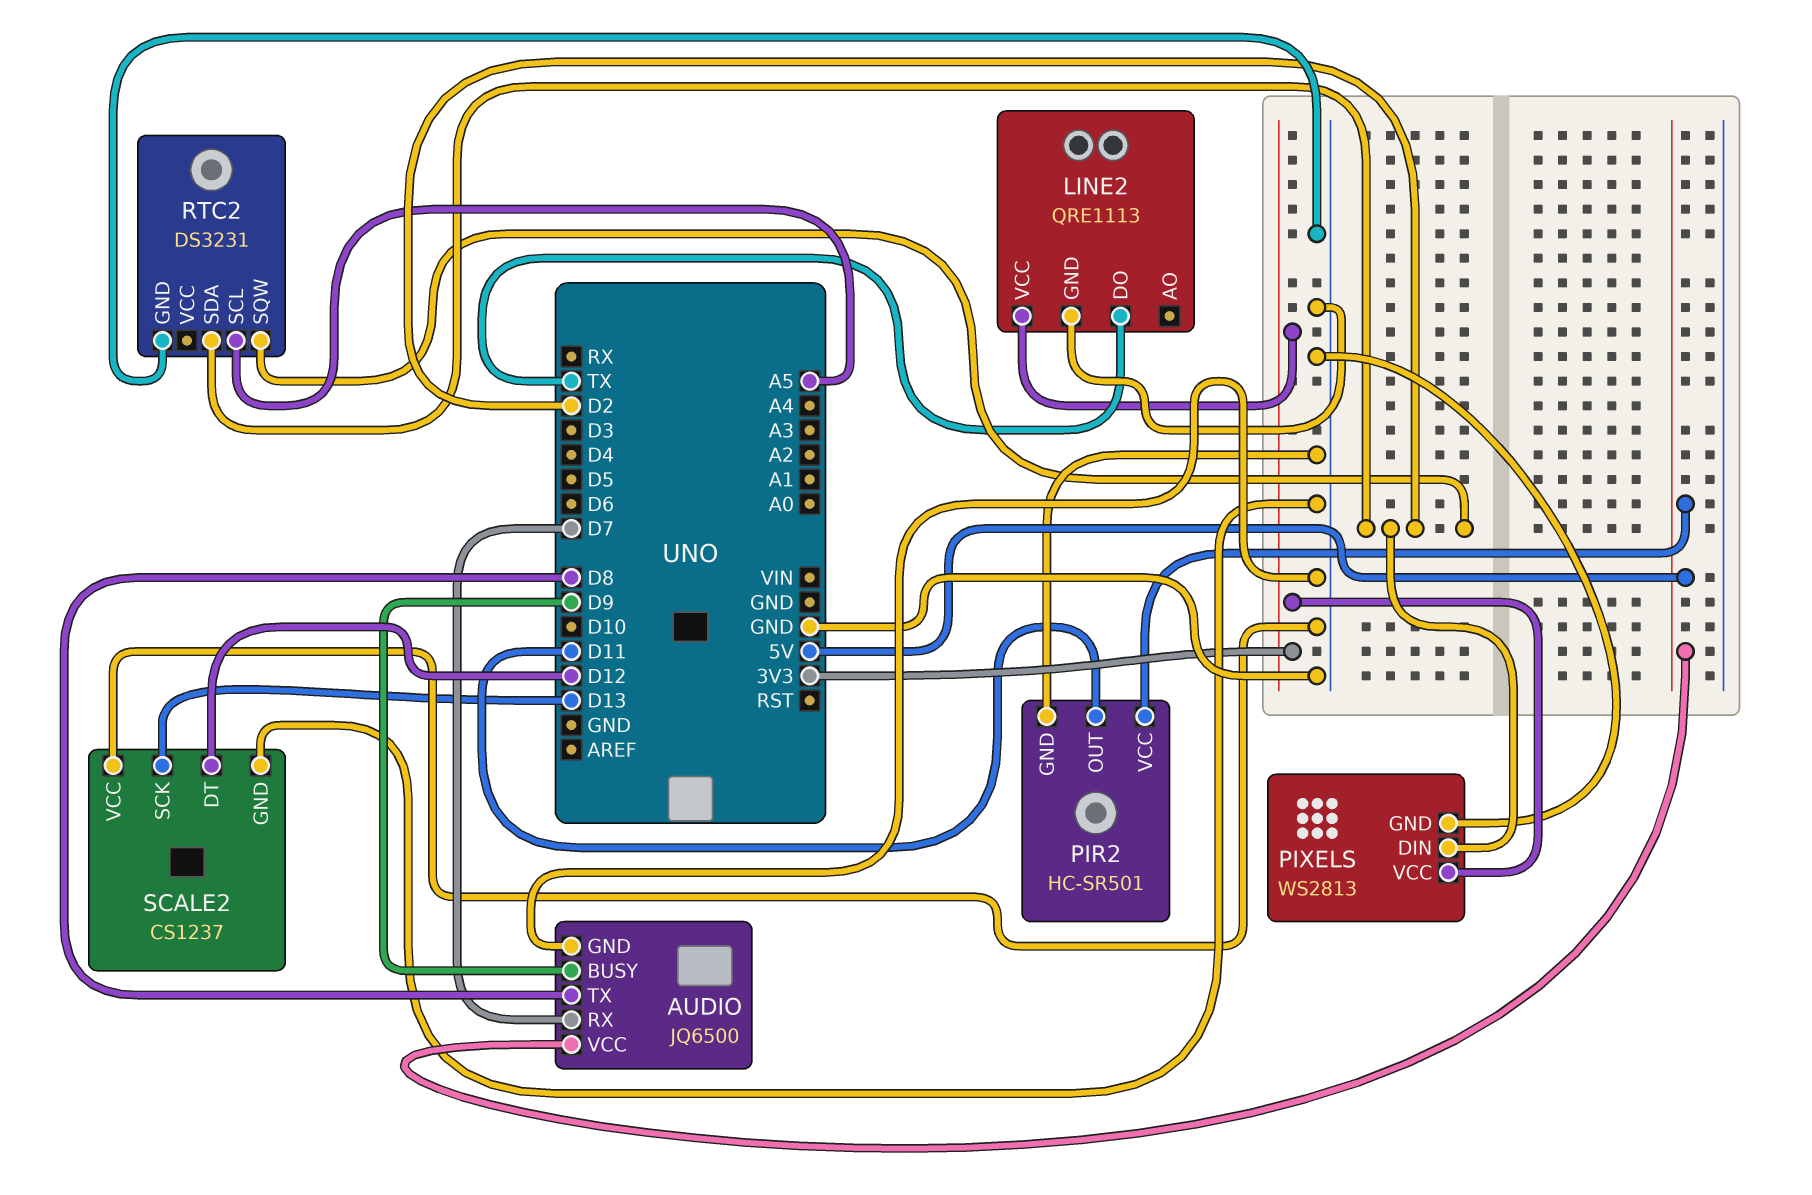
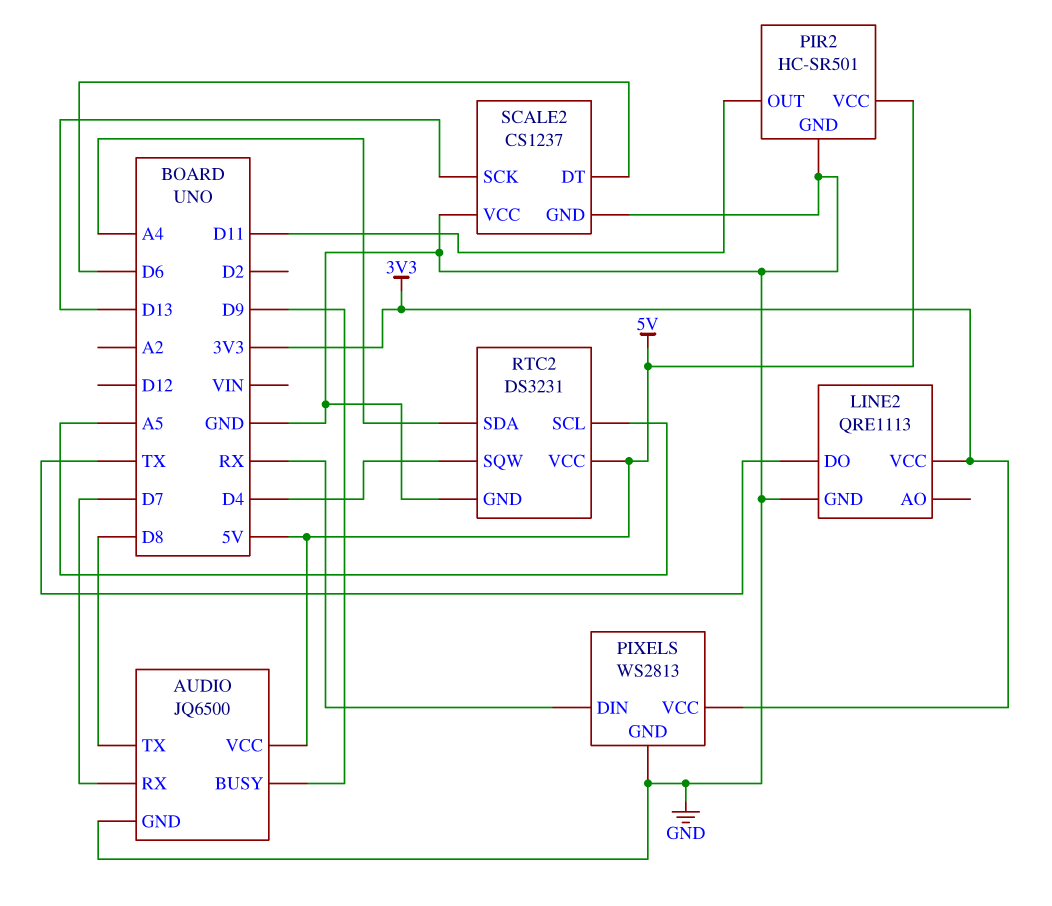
PIXELS pin DIN: D2 -> RX
RTC2 pin SDA: D2 -> A4
RTC2 pin SQW: D2 -> D4
RTC2 pin VCC: none -> 5V
SCALE2 pin DT: D12 -> D6

